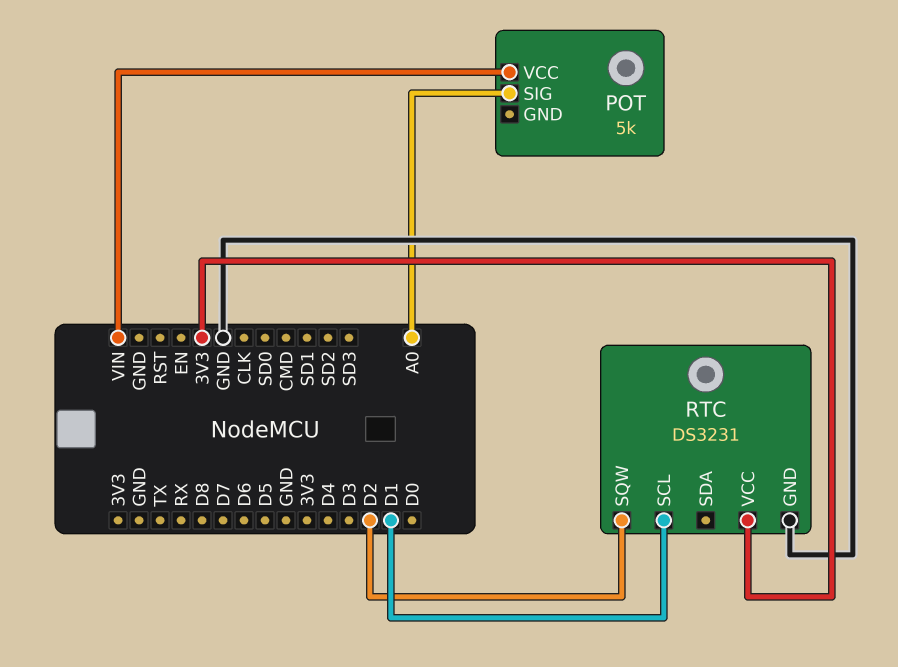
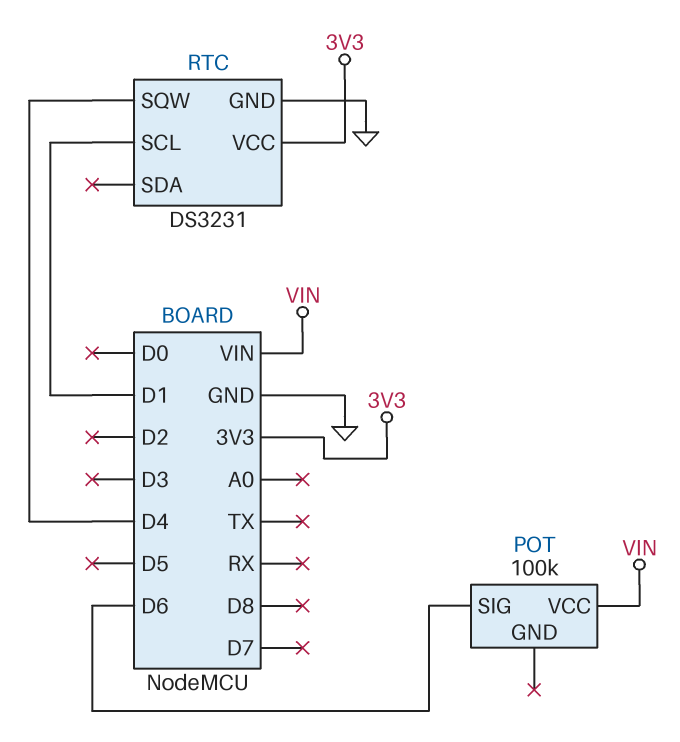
POT: 5k -> 100k
POT pin SIG: A0 -> D6
RTC pin SQW: D2 -> D4

